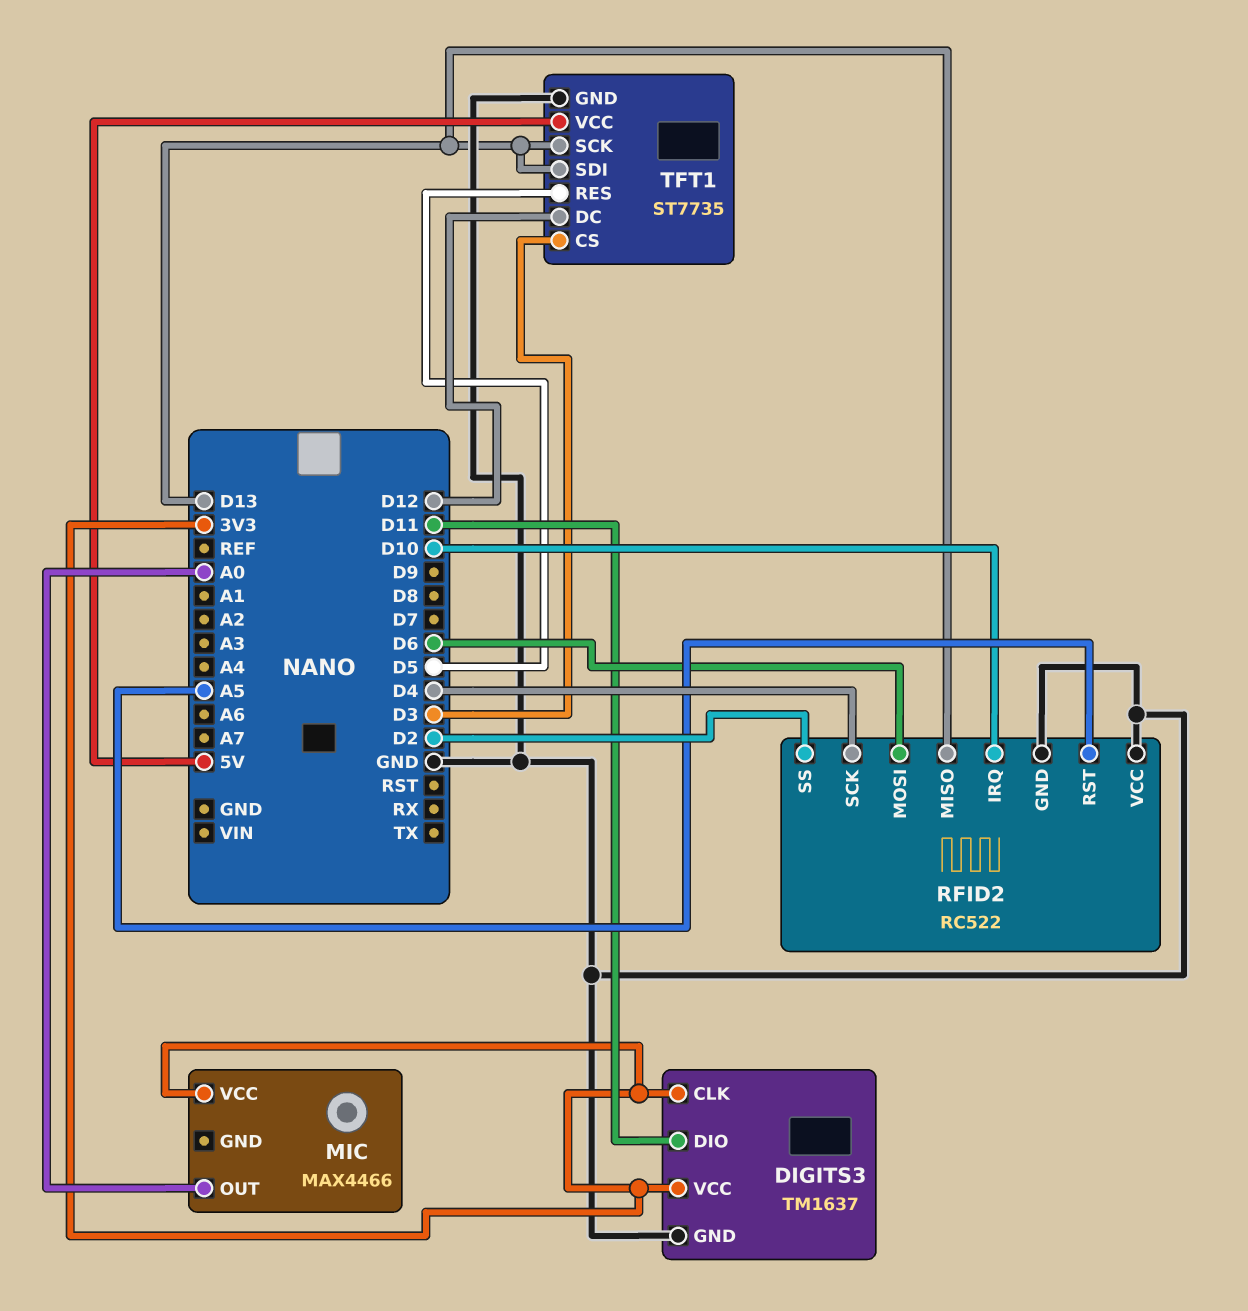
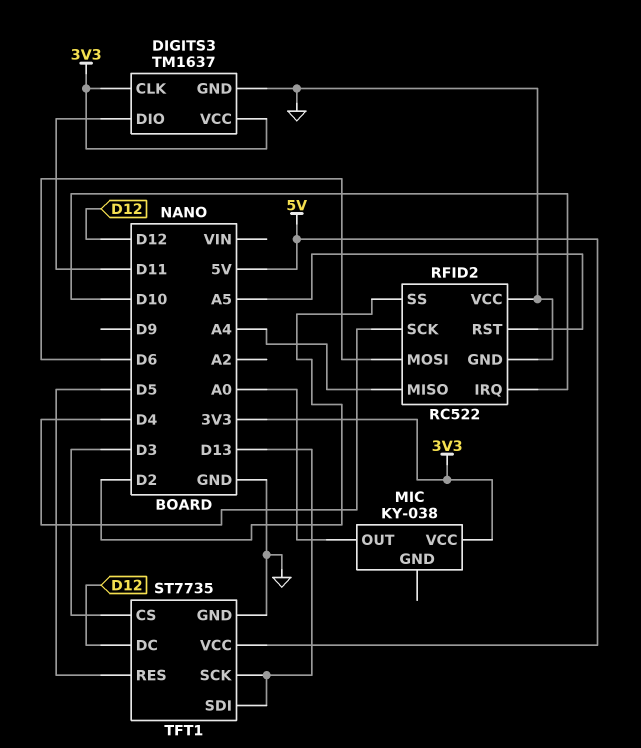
MIC: MAX4466 -> KY-038
RFID2 pin MISO: D13 -> A4

